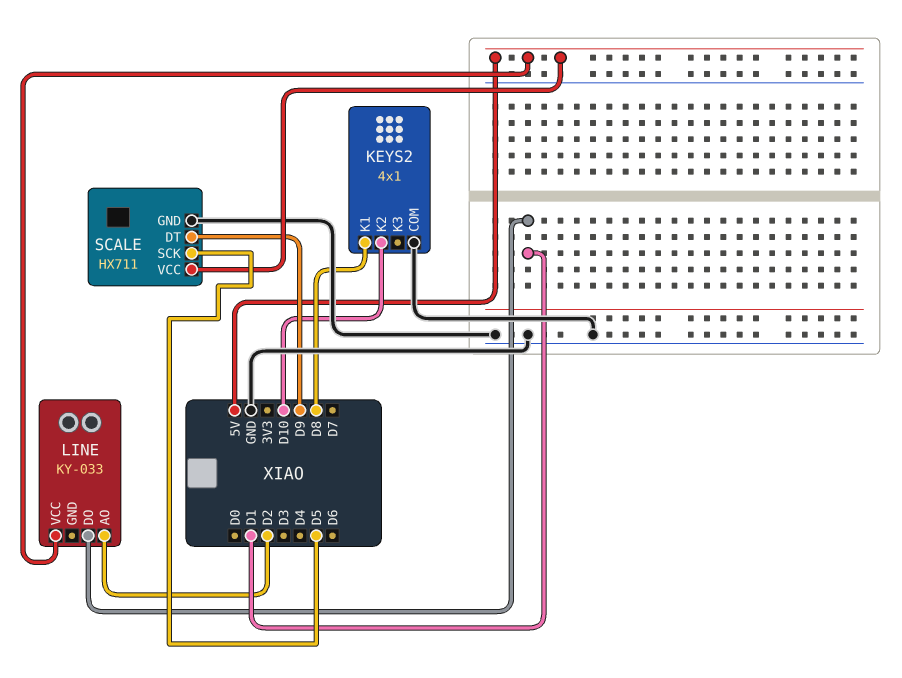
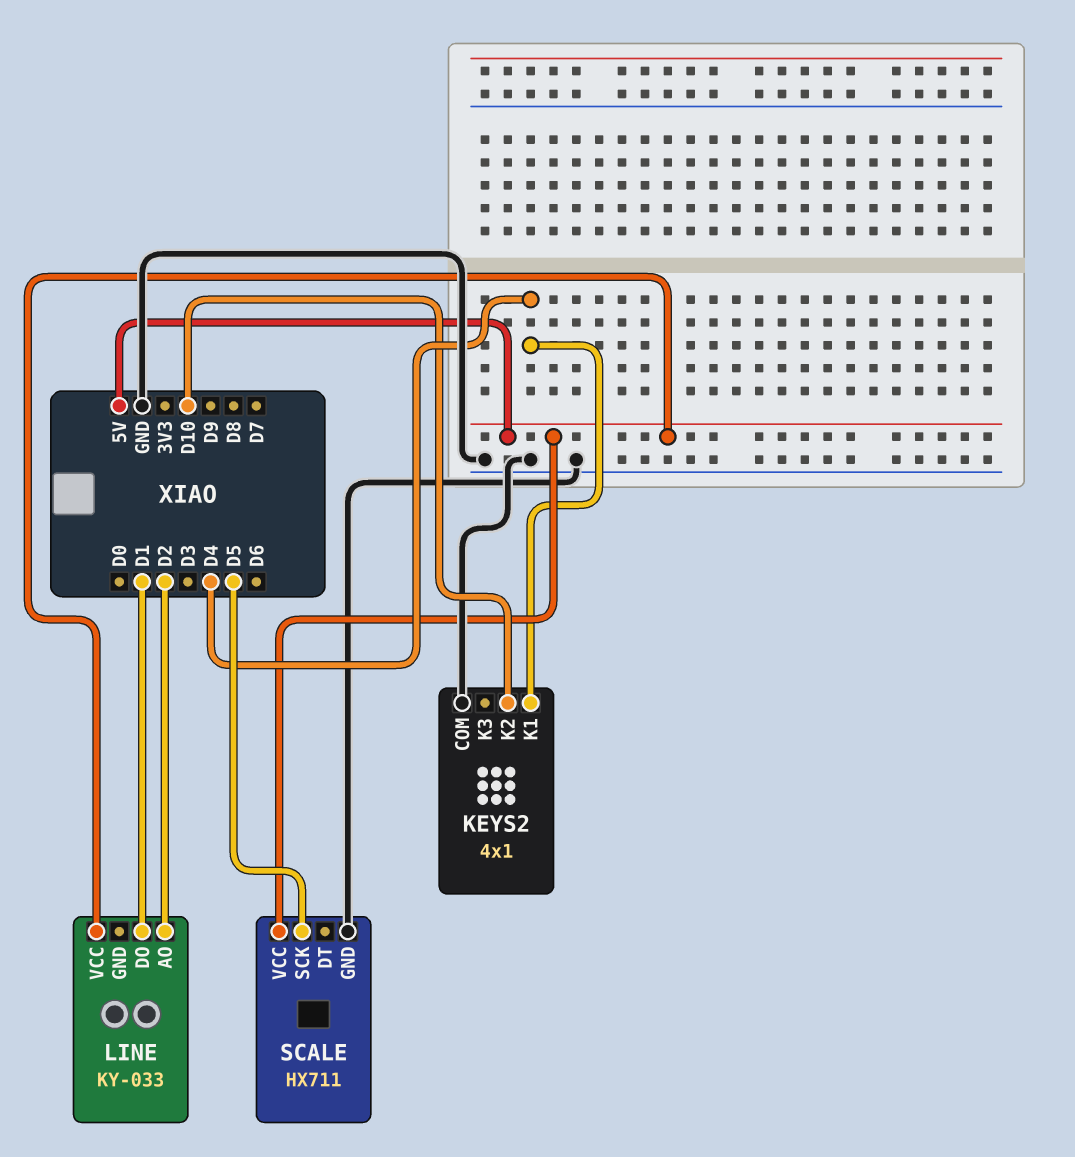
KEYS2 pin K1: D8 -> D4
SCALE pin DT: D9 -> none

